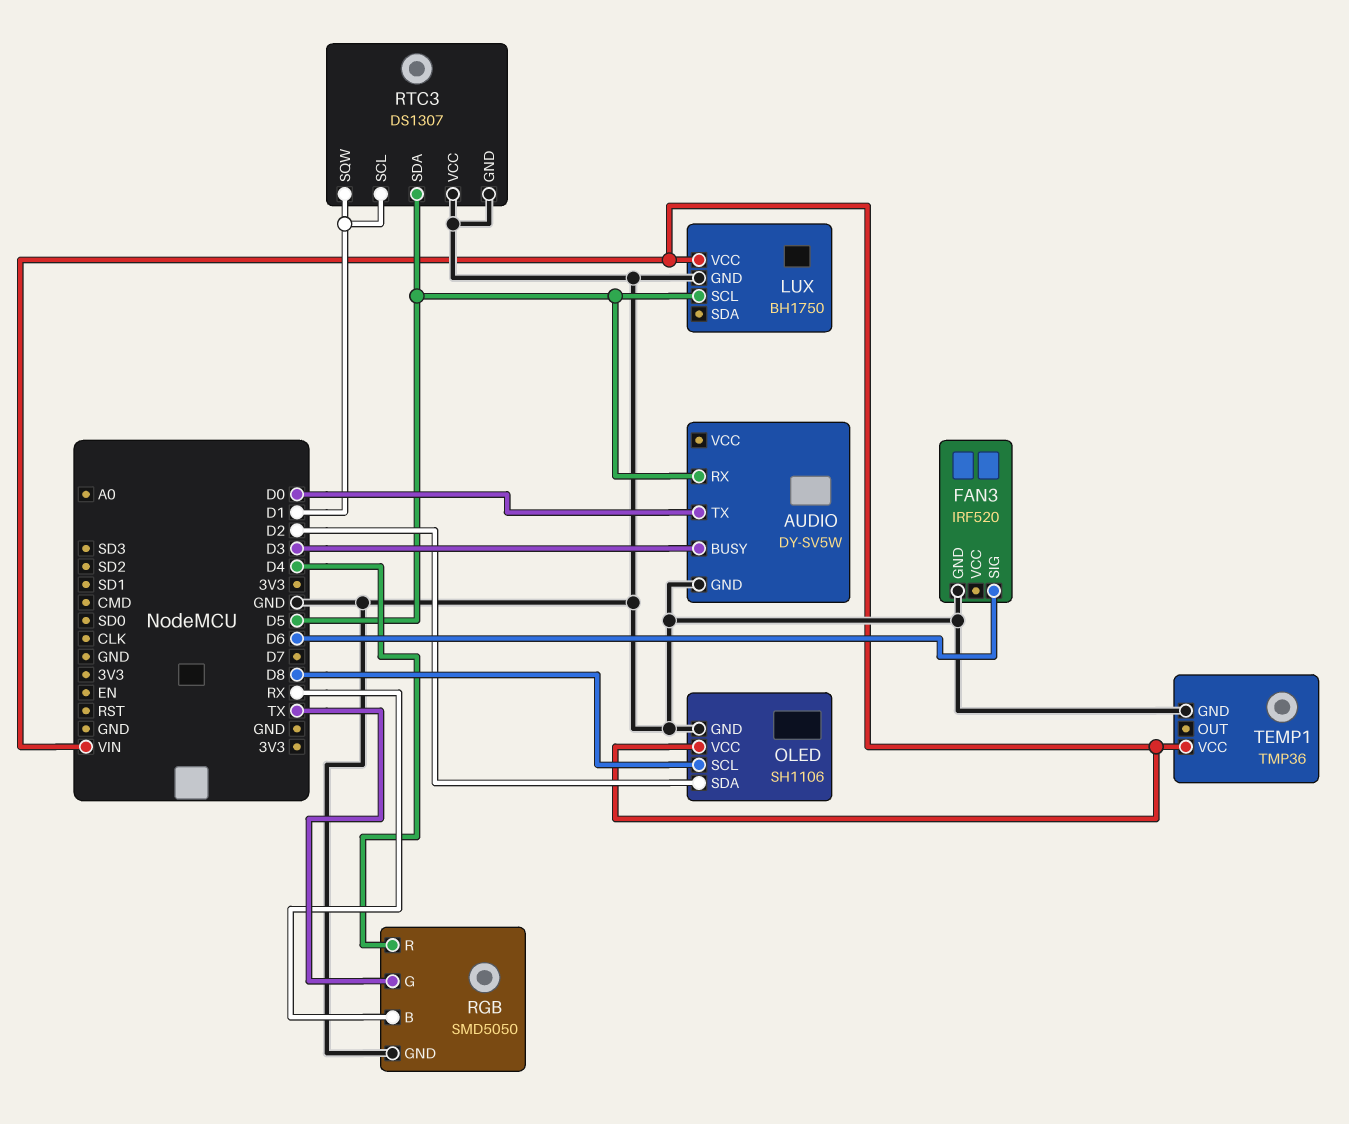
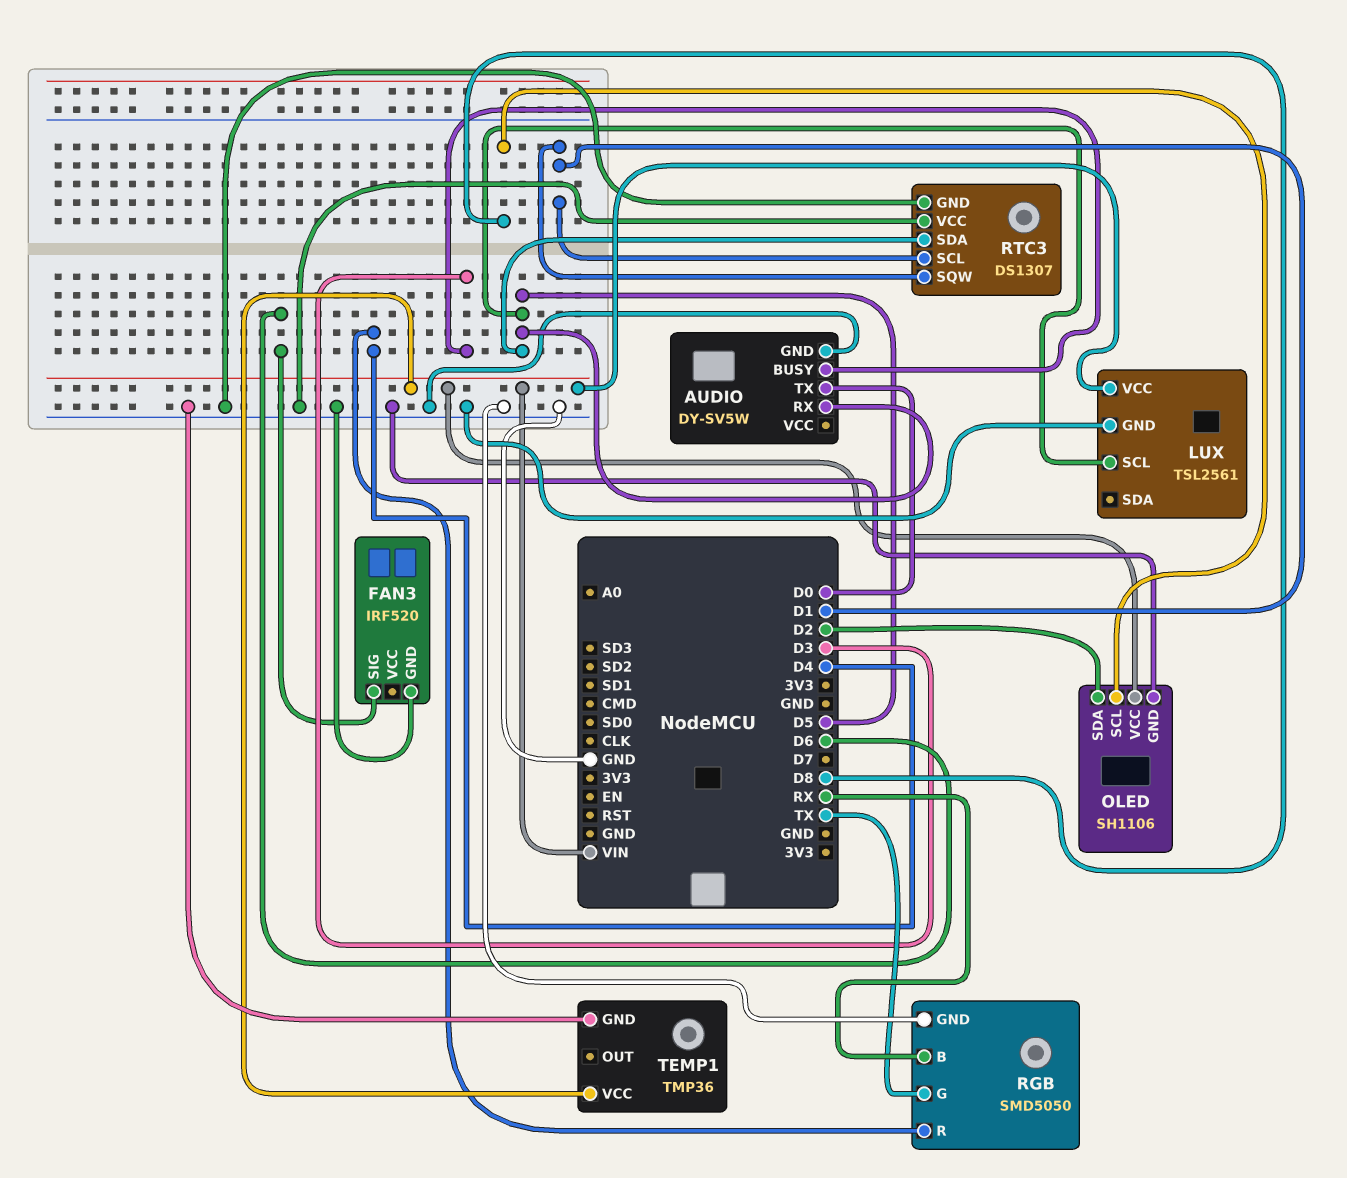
LUX: BH1750 -> TSL2561

